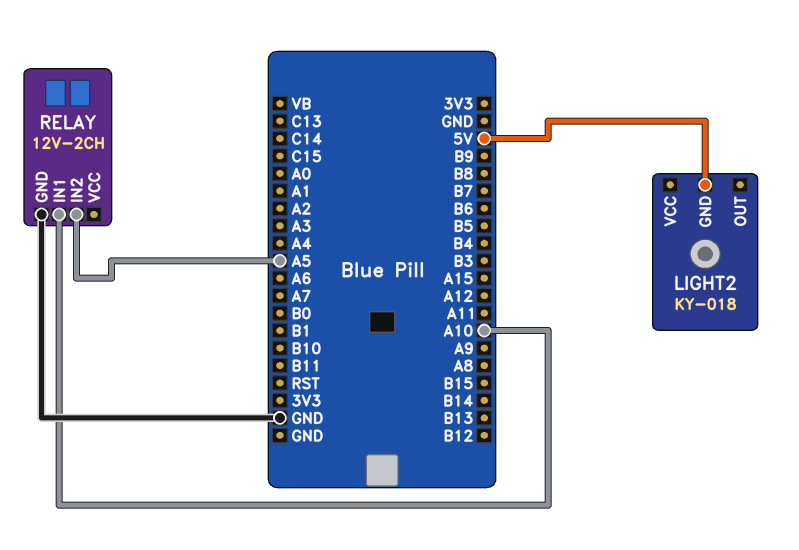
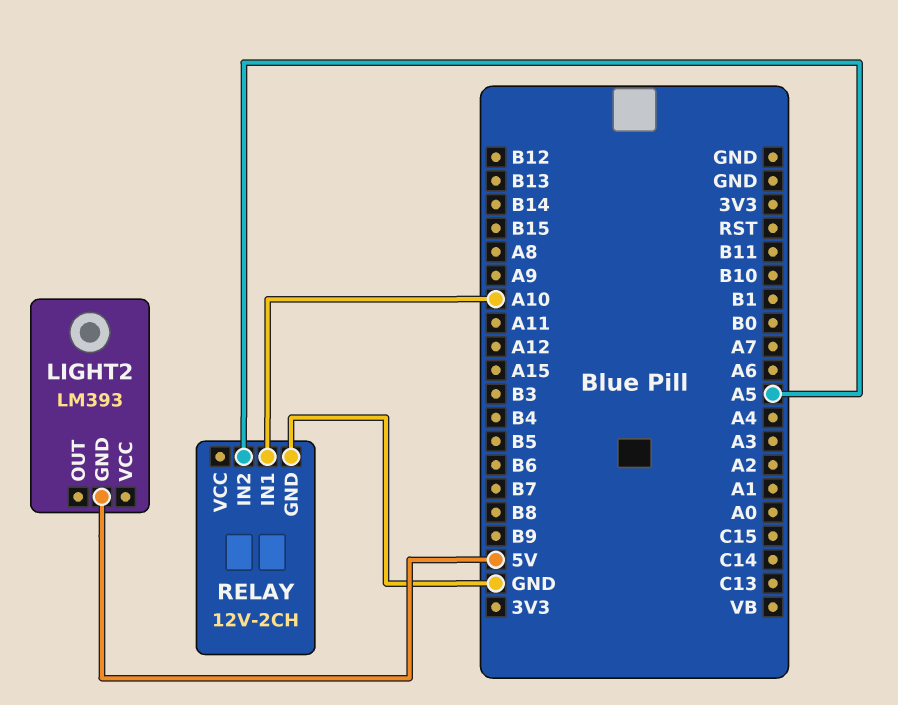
LIGHT2: KY-018 -> LM393

